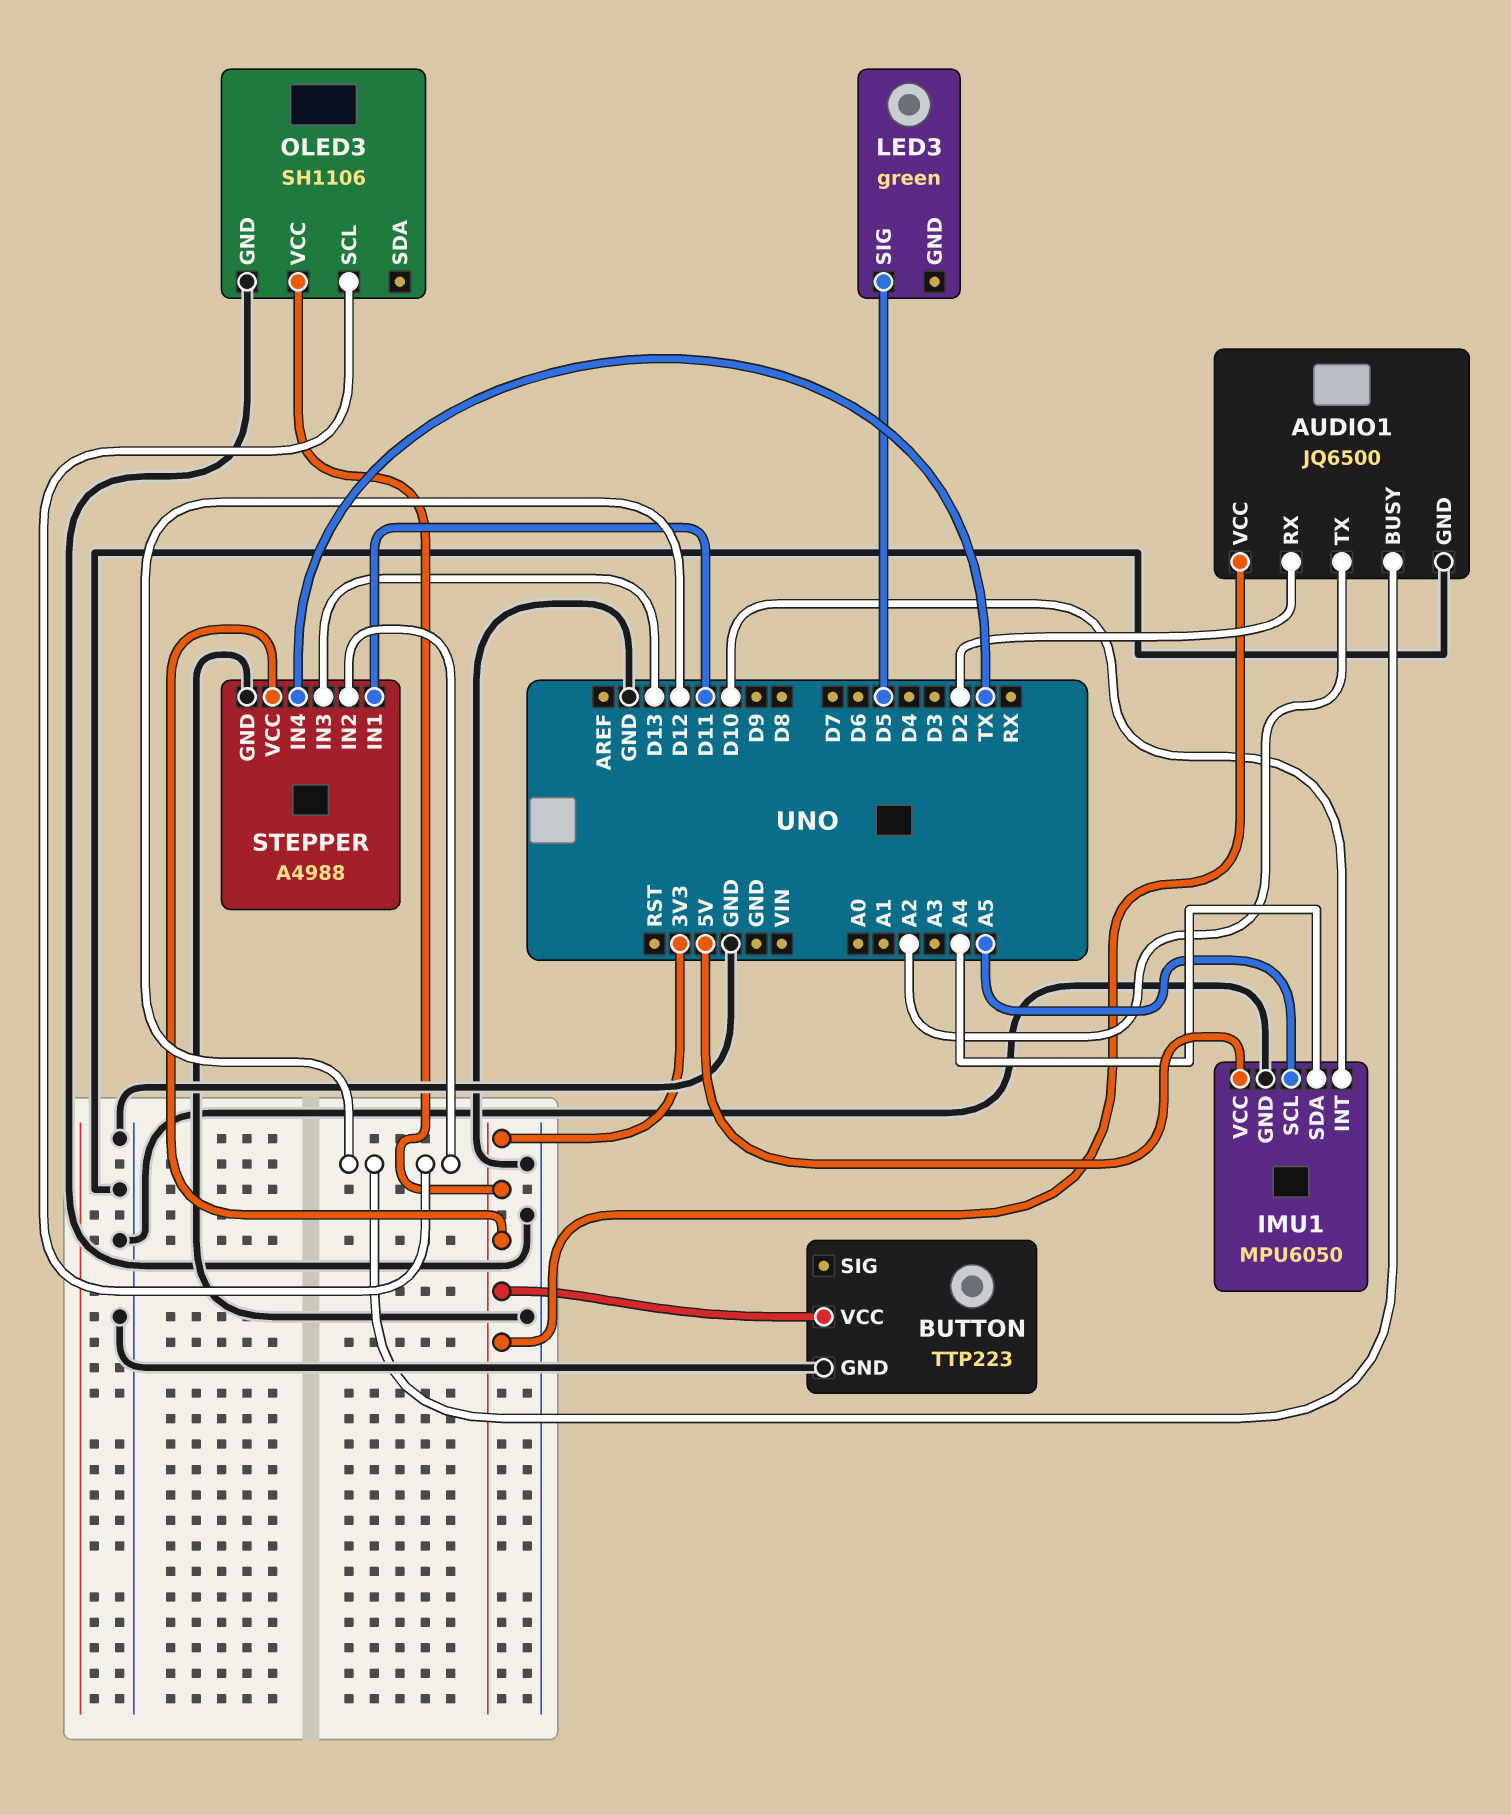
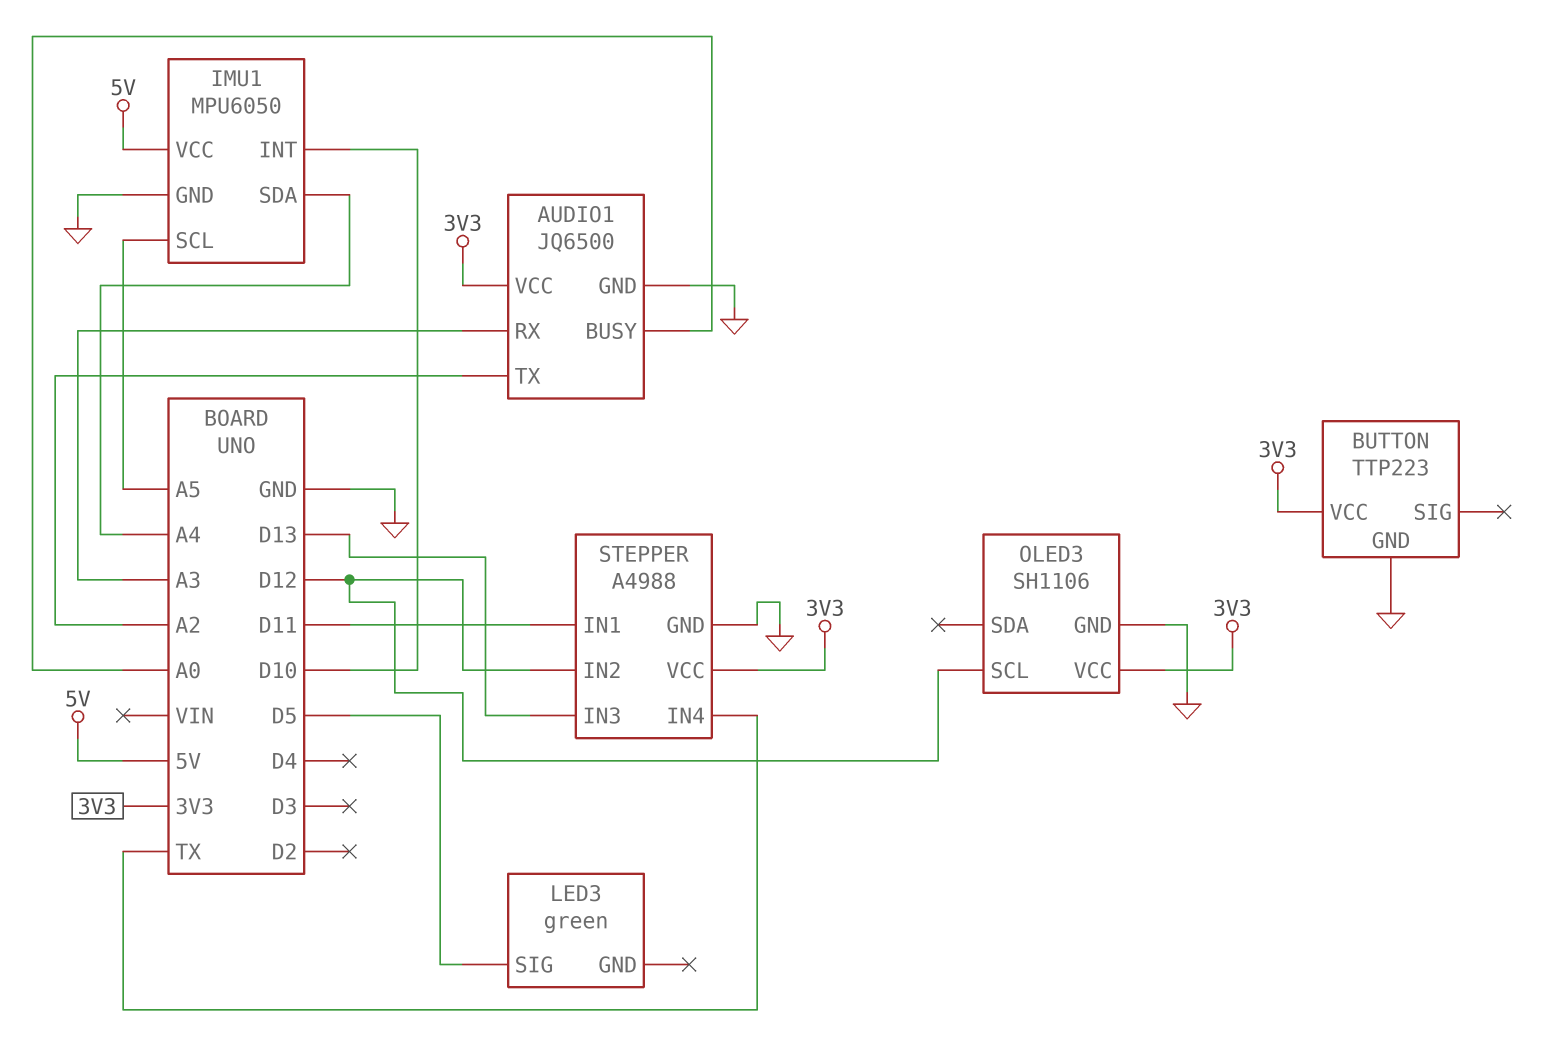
AUDIO1 pin BUSY: D12 -> A0
AUDIO1 pin RX: D2 -> A3

